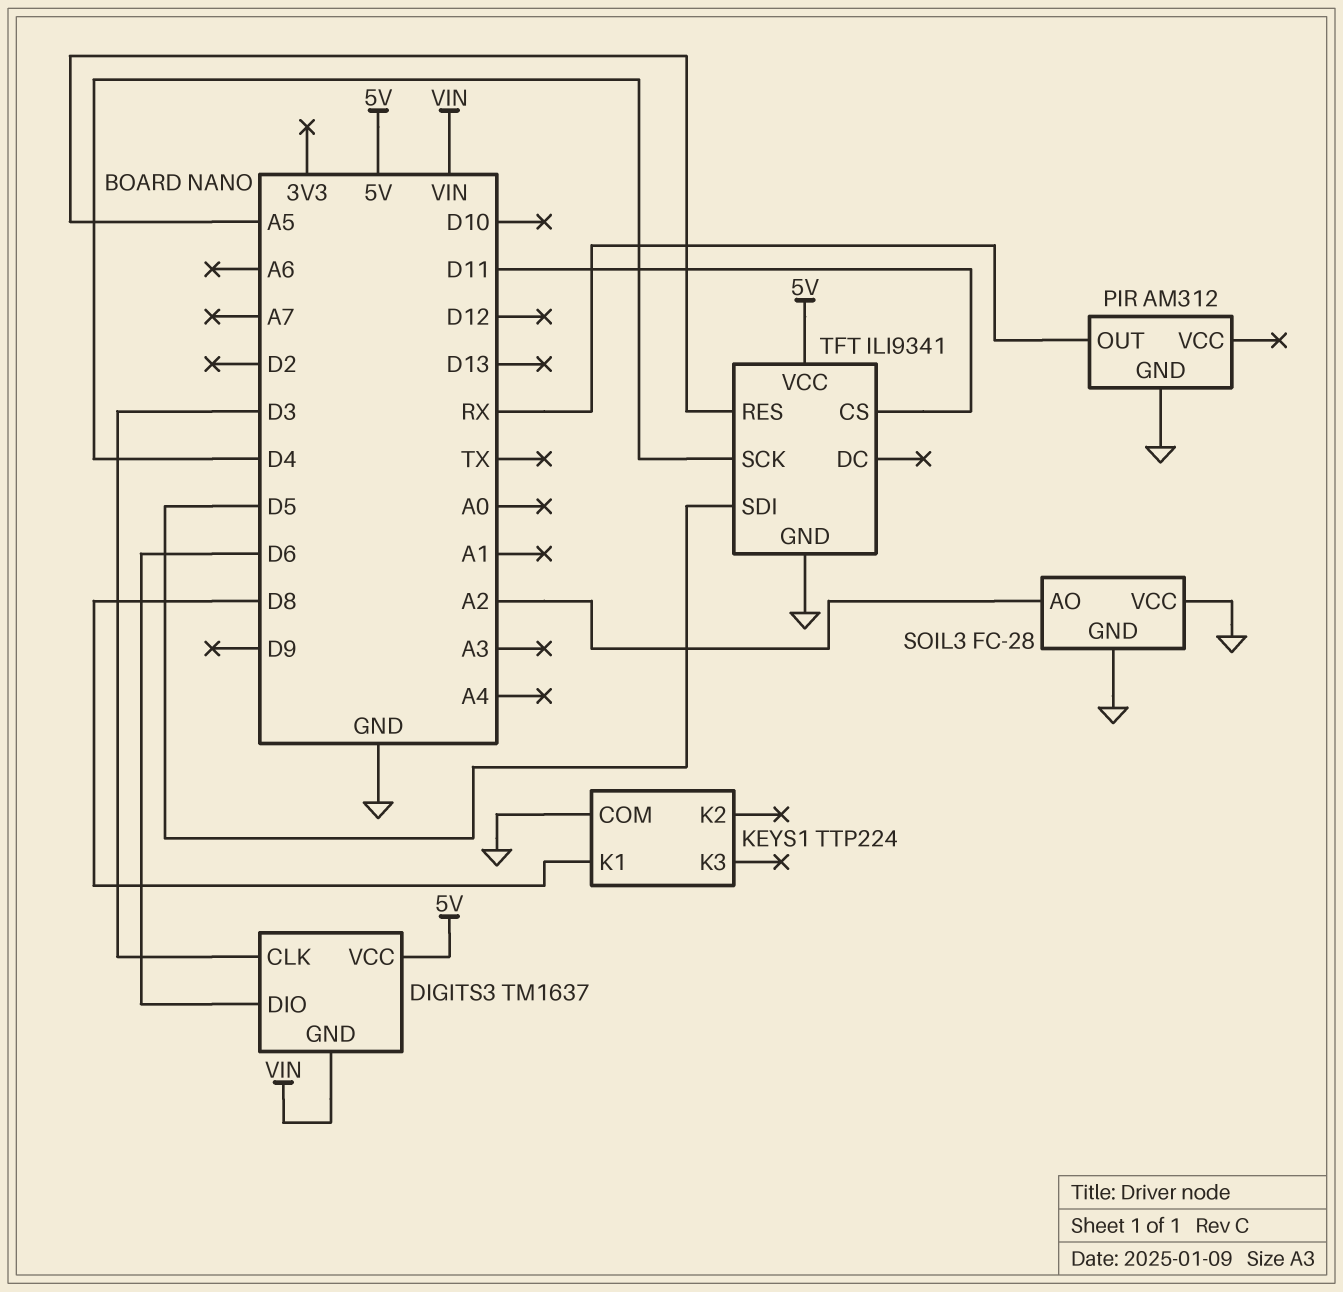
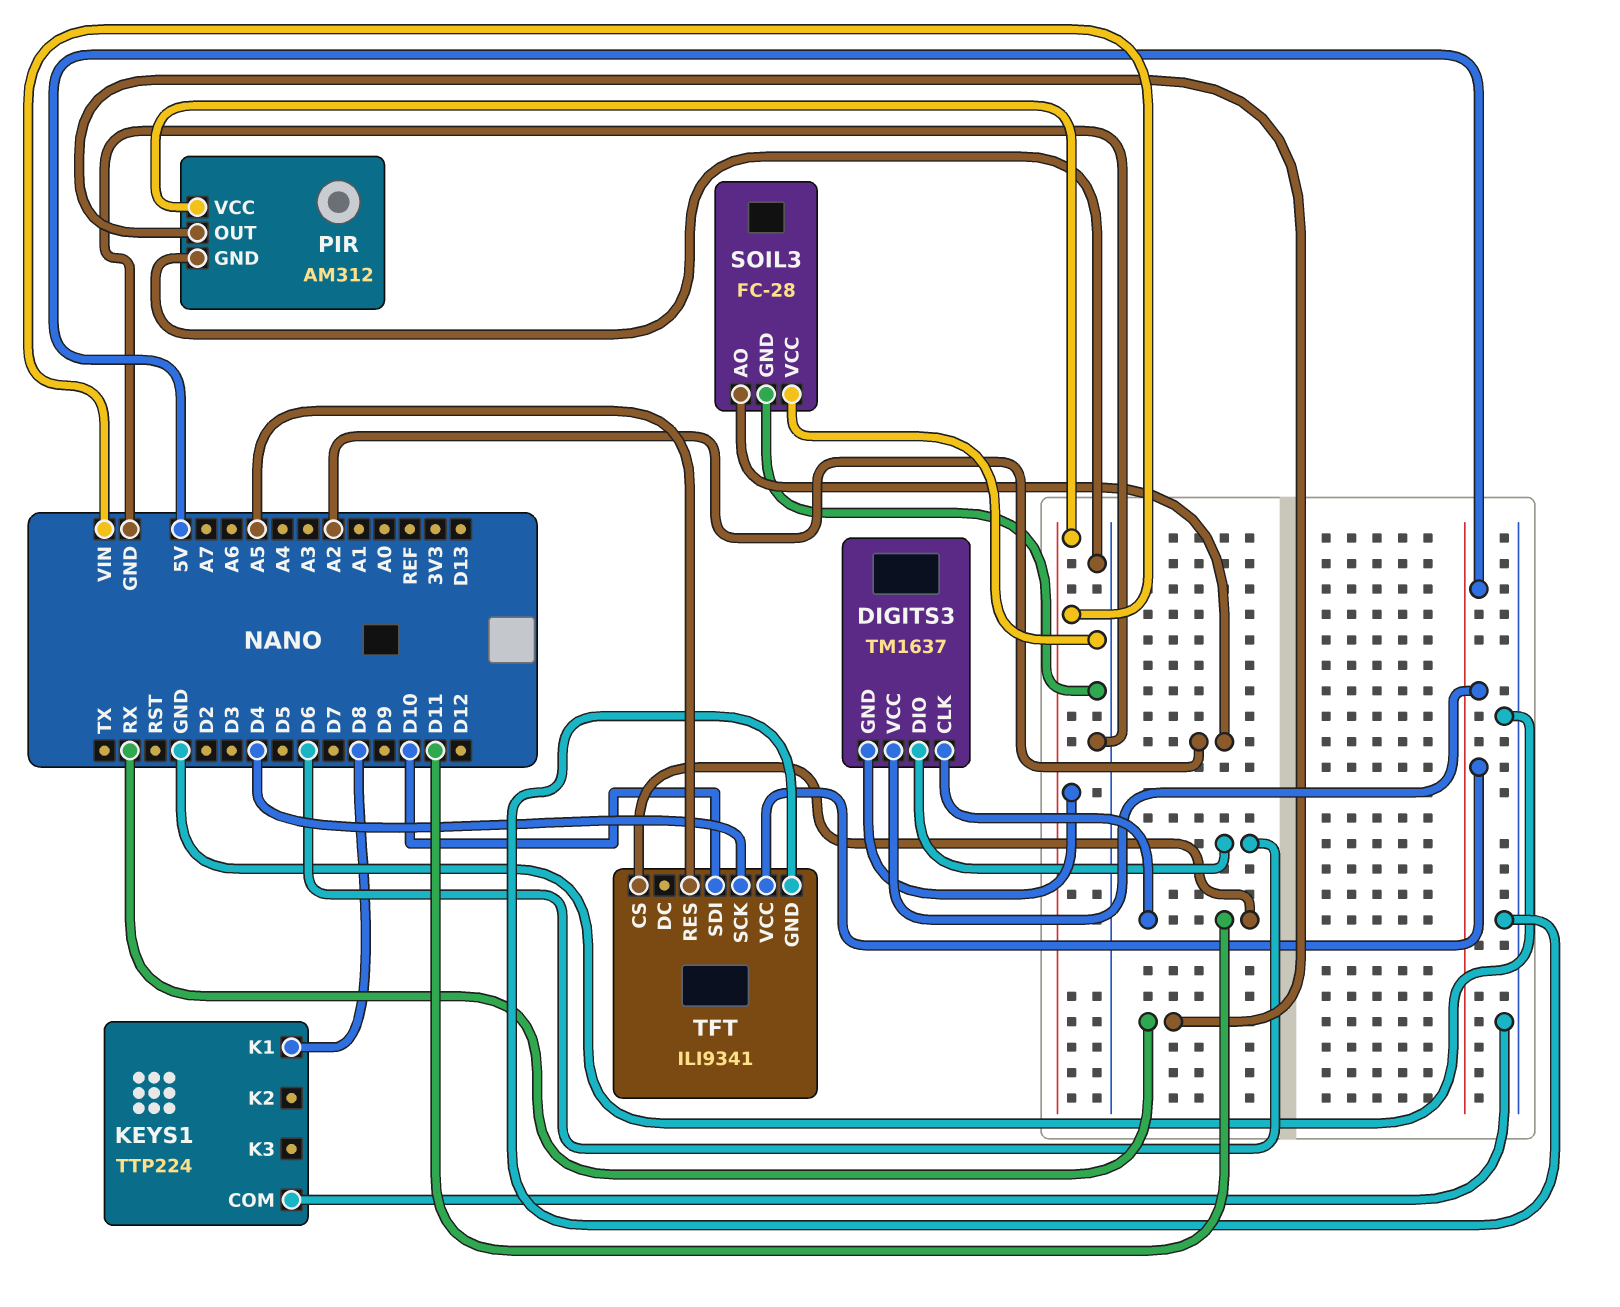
DIGITS3 pin CLK: D3 -> D11
PIR pin VCC: none -> VIN
TFT pin SDI: D5 -> D10

